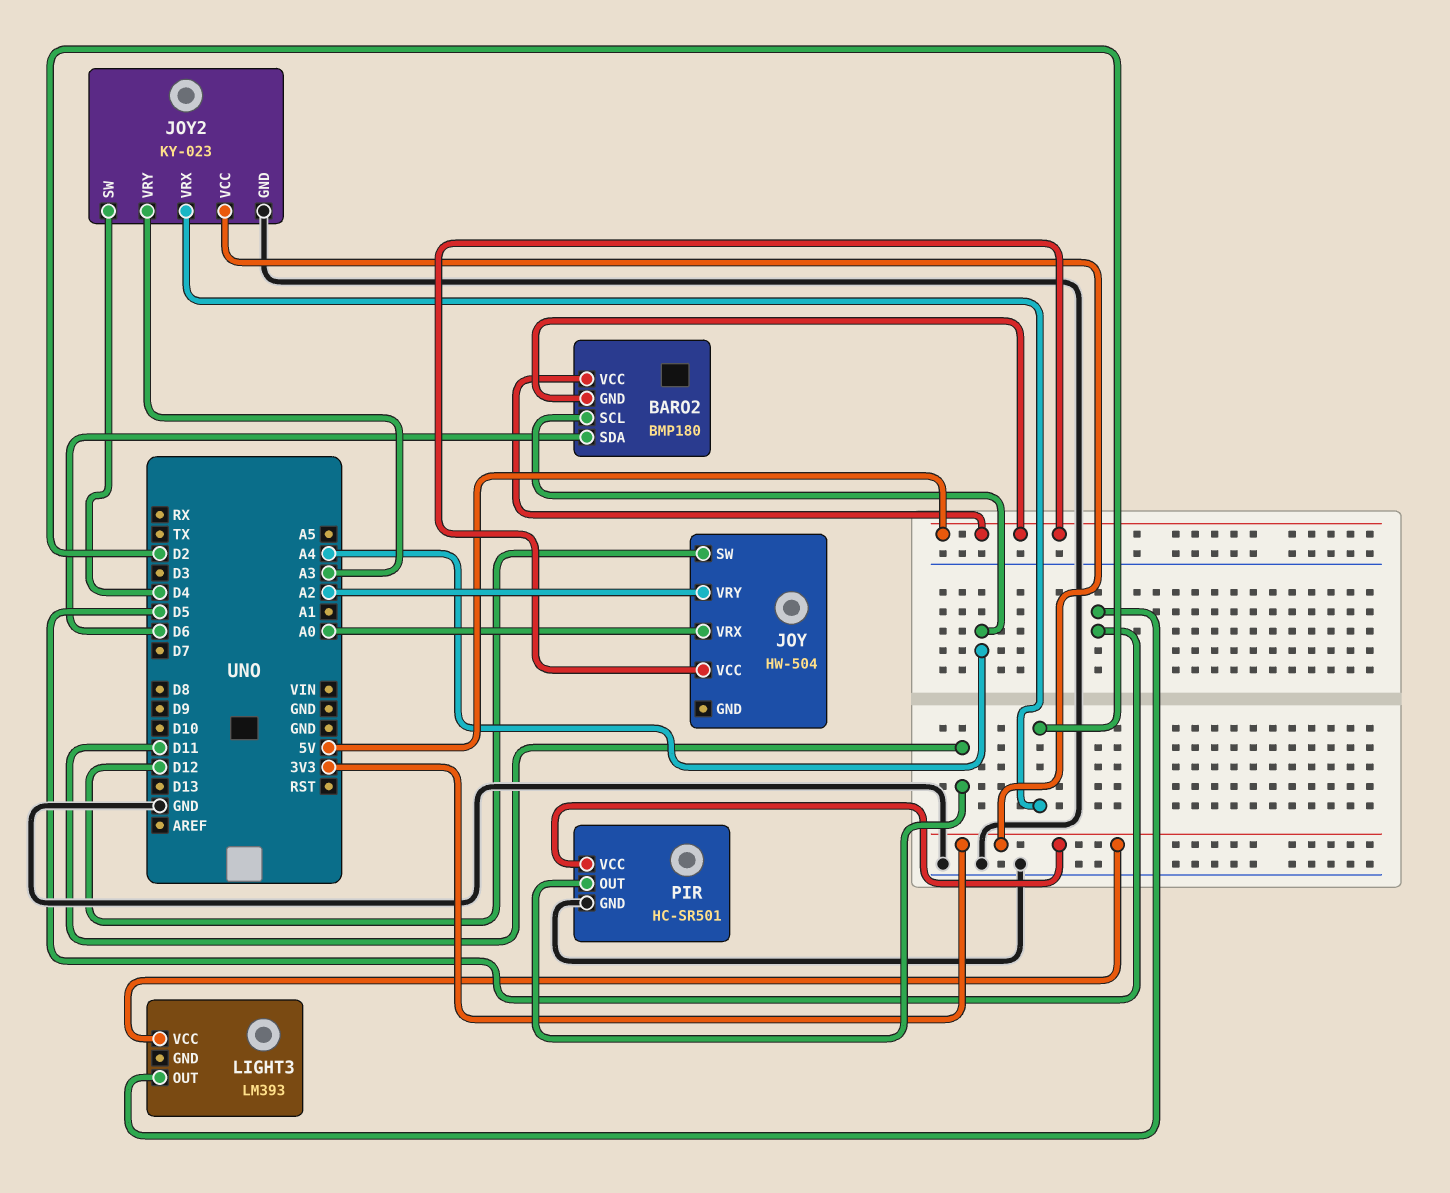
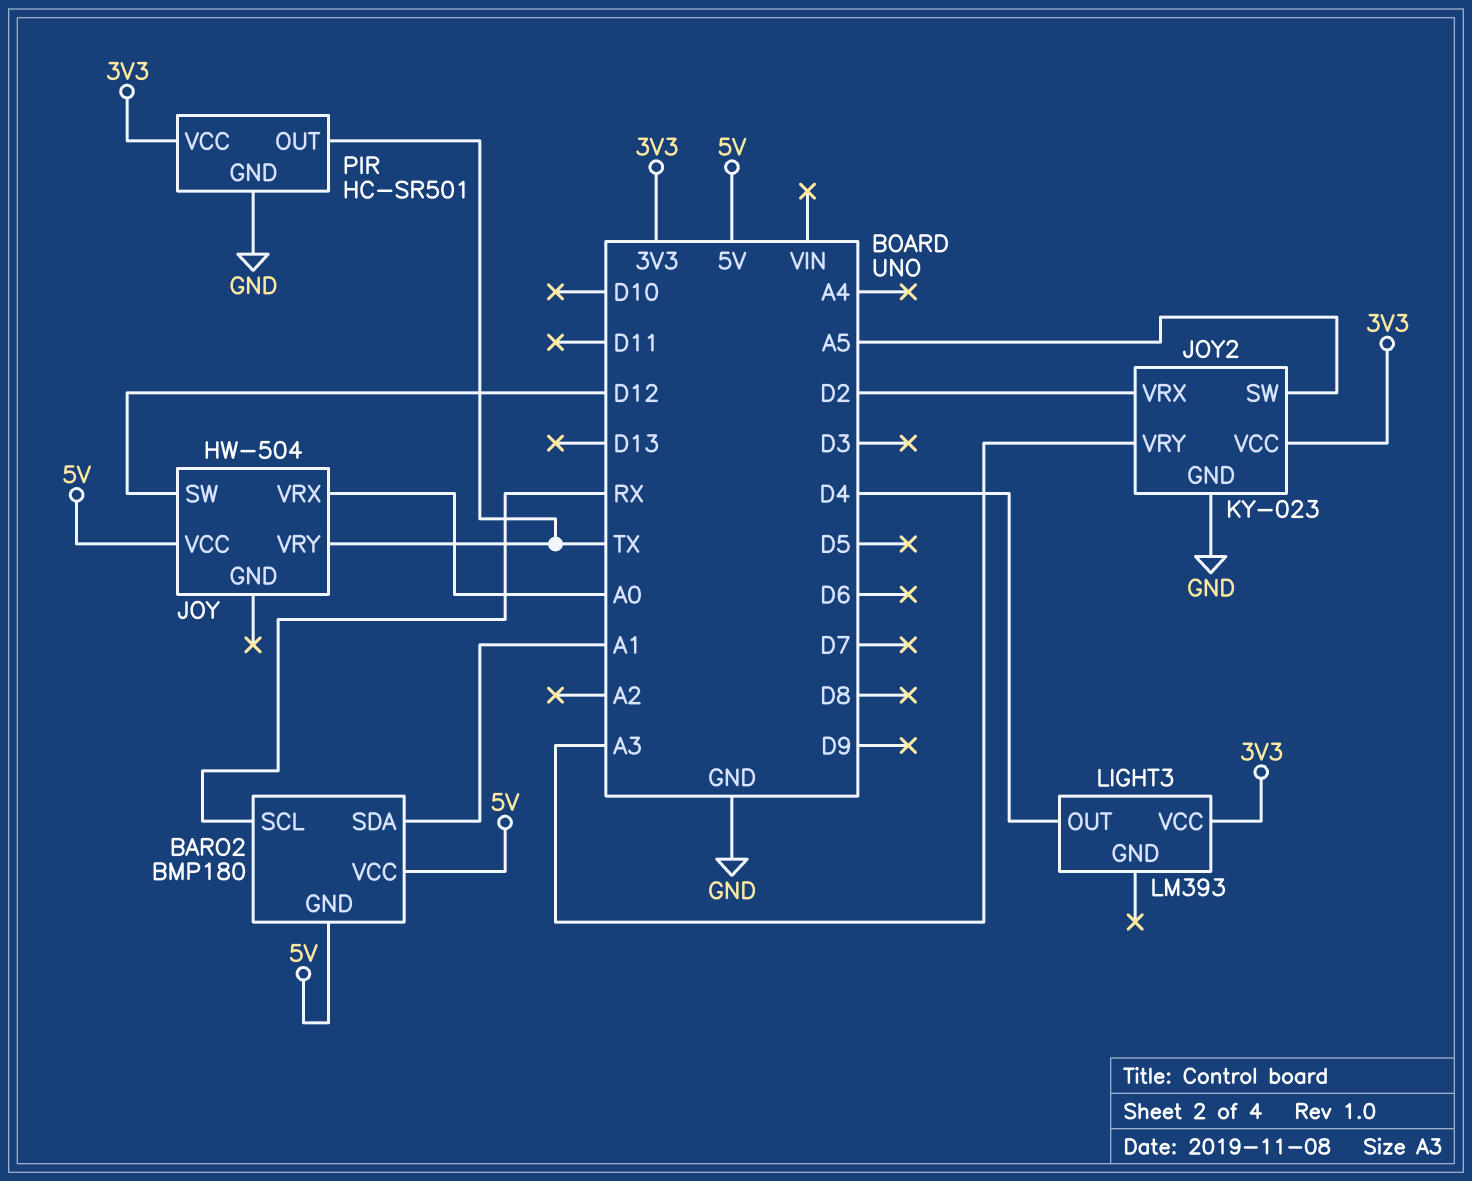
BARO2 pin SCL: A4 -> RX
BARO2 pin SDA: D6 -> A1
JOY pin VRY: A2 -> TX
JOY2 pin SW: D4 -> A5
LIGHT3 pin OUT: D5 -> D4
PIR pin OUT: D11 -> TX

